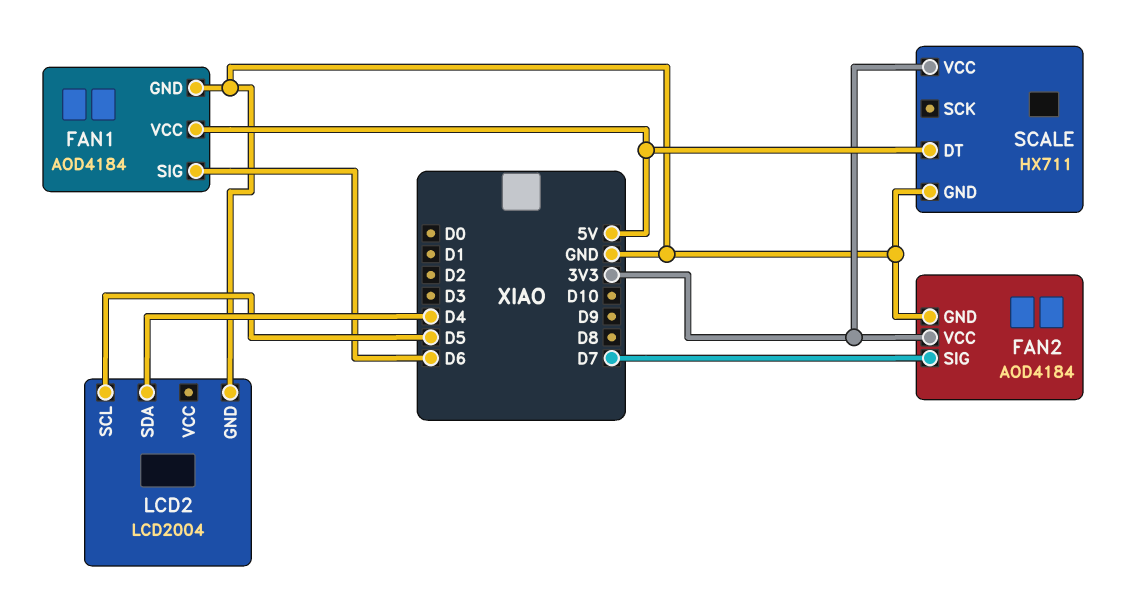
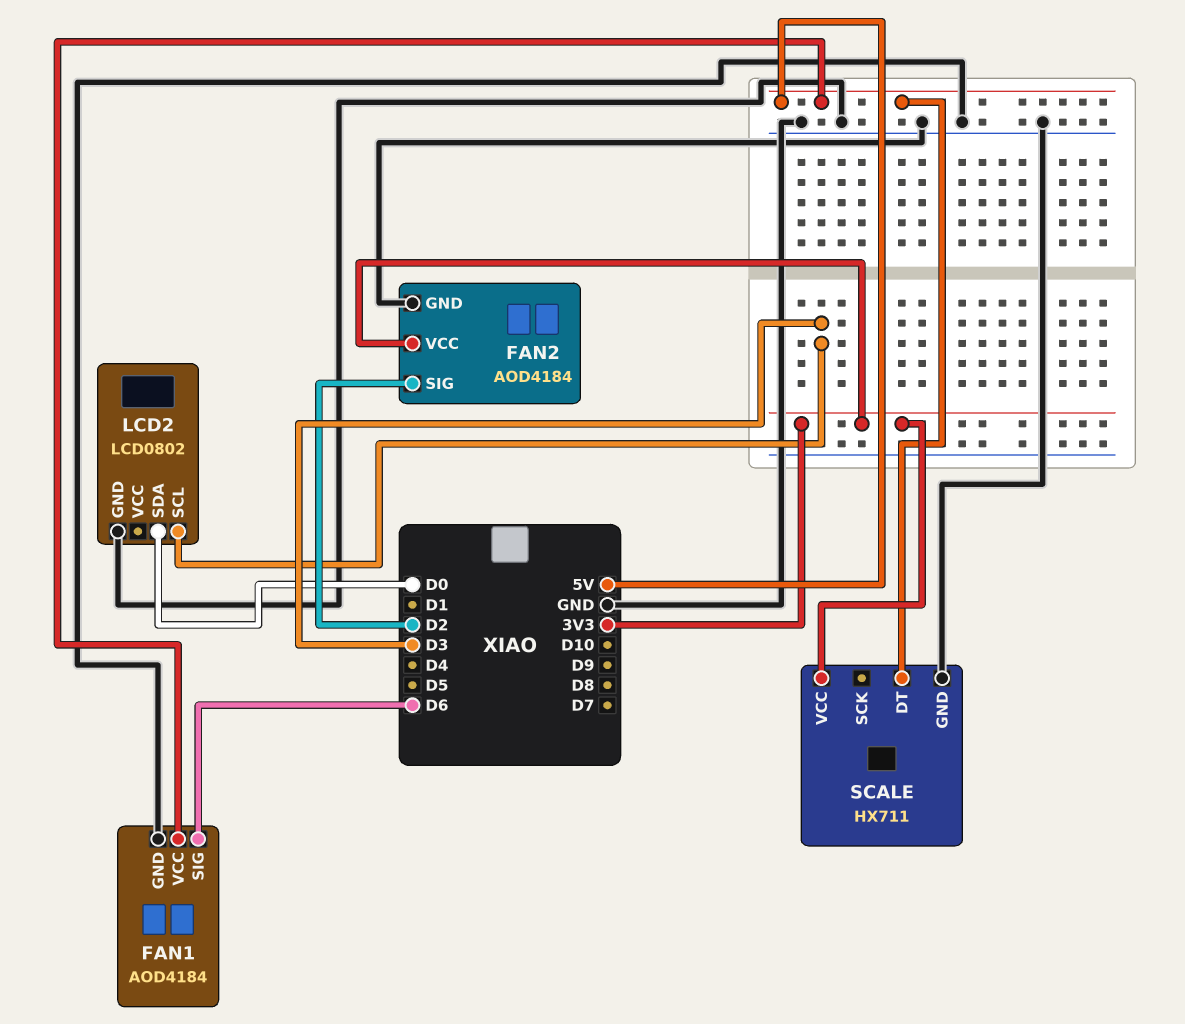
FAN2 pin SIG: D7 -> D2
LCD2: LCD2004 -> LCD0802
LCD2 pin SCL: D5 -> D3
LCD2 pin SDA: D4 -> D0

